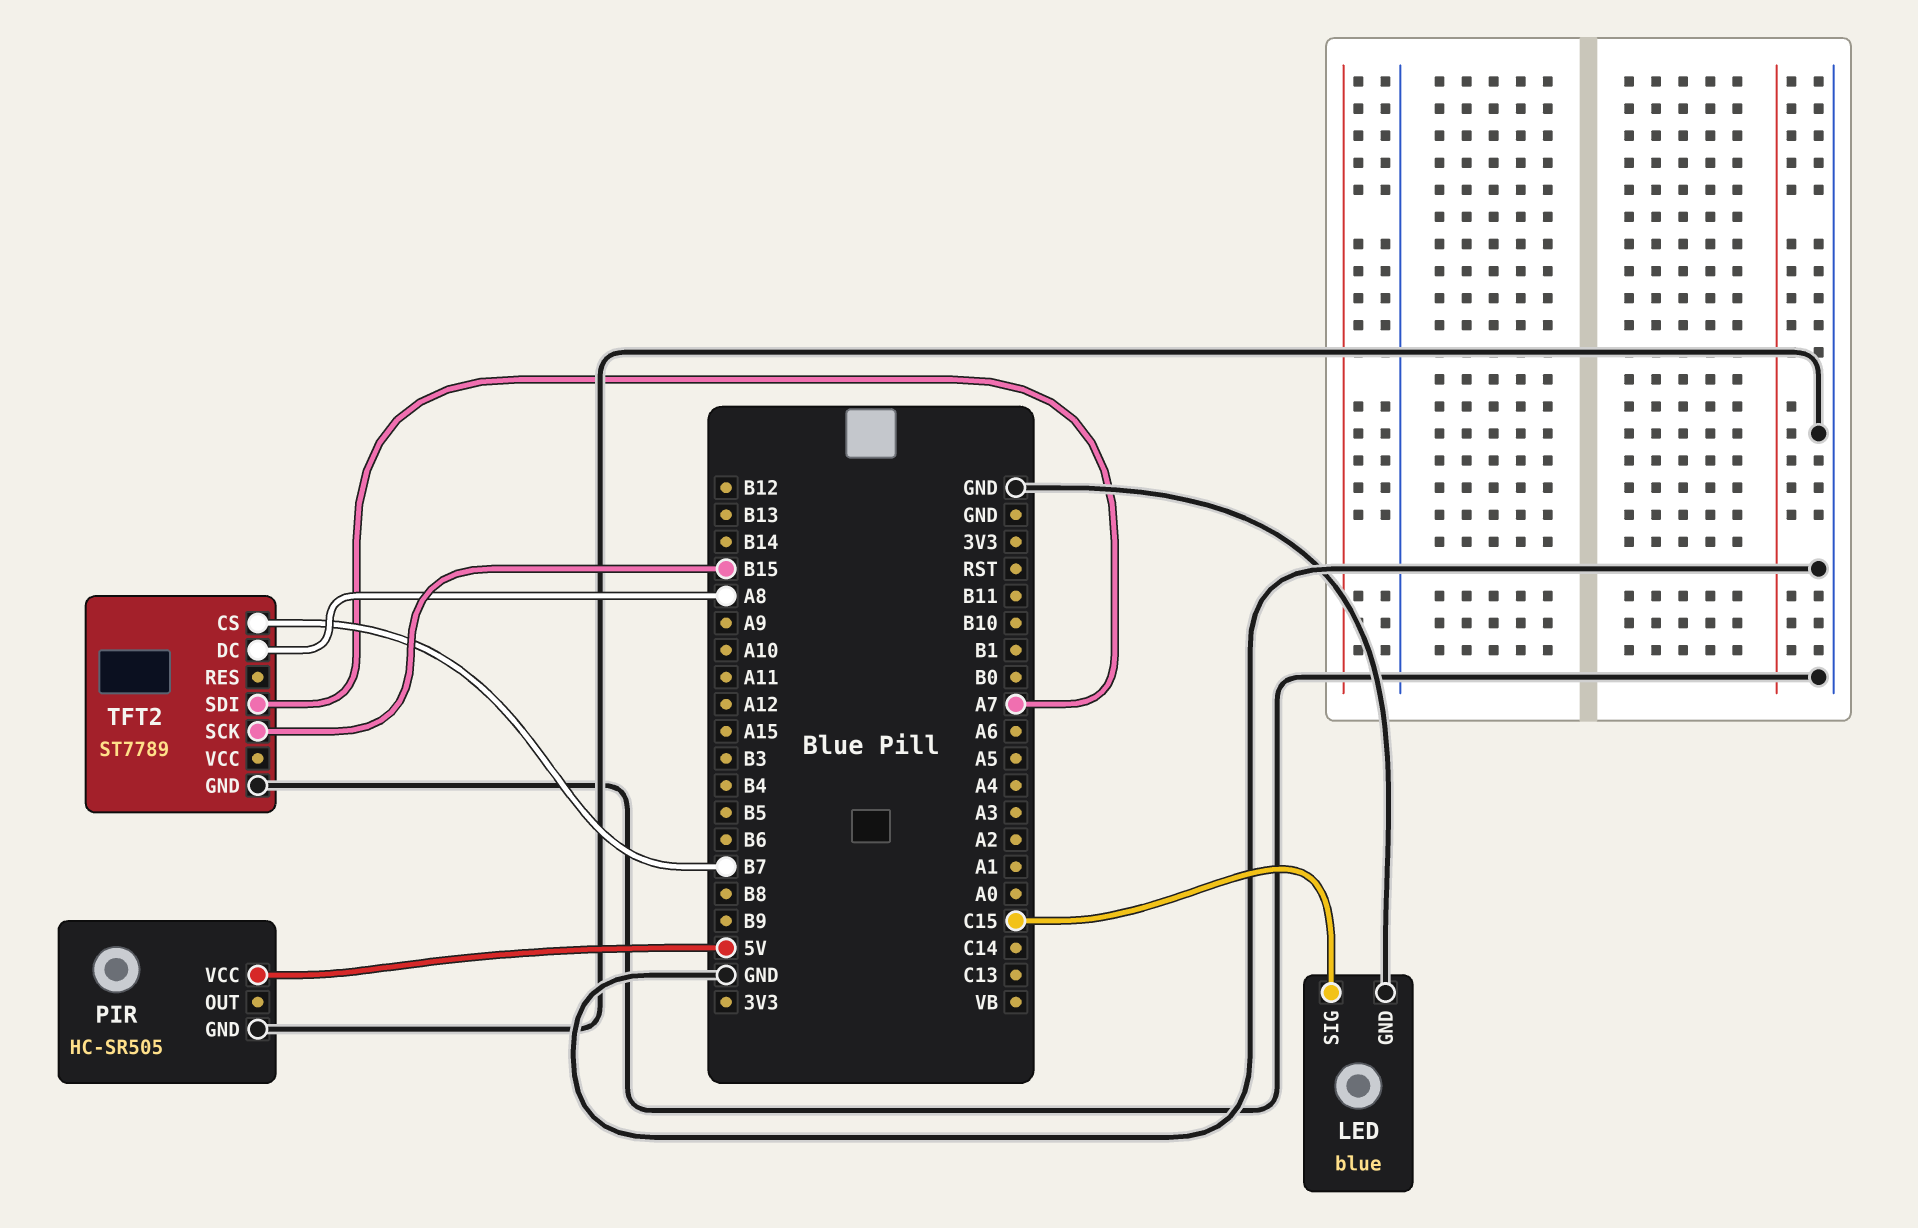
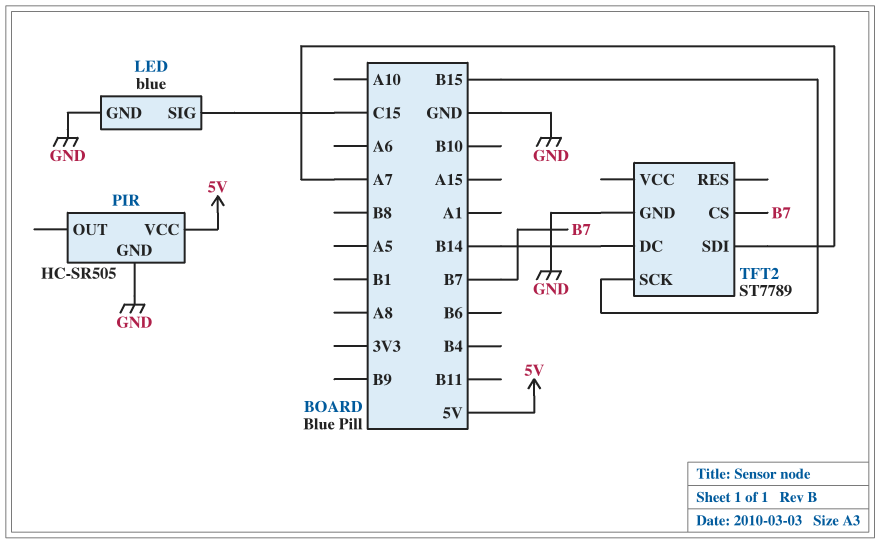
TFT2 pin DC: A8 -> B14

